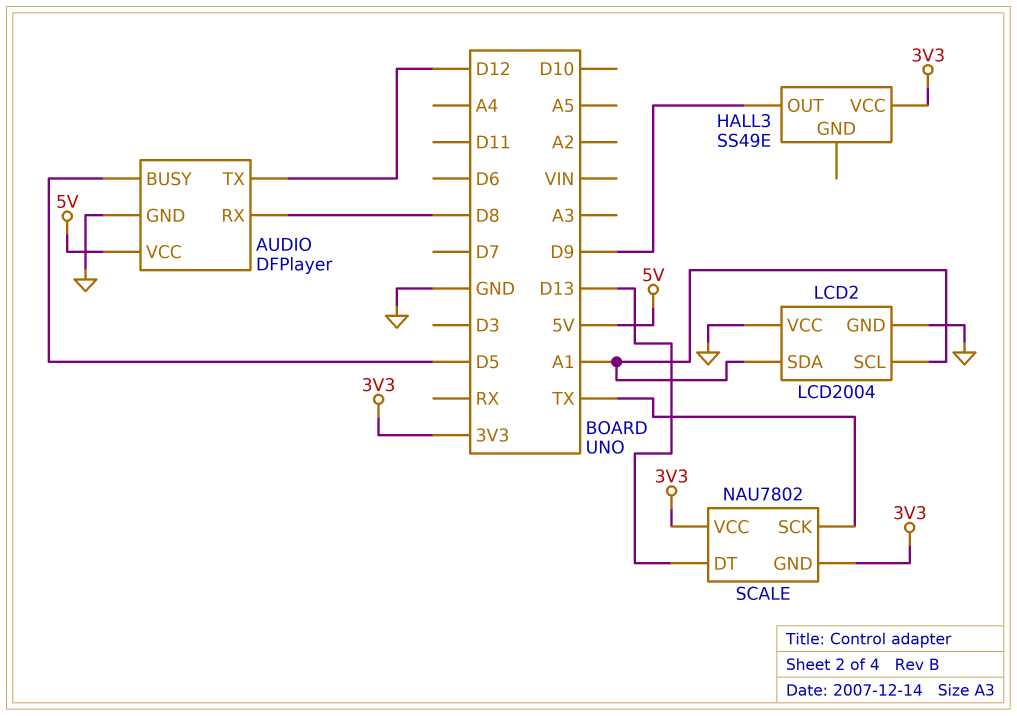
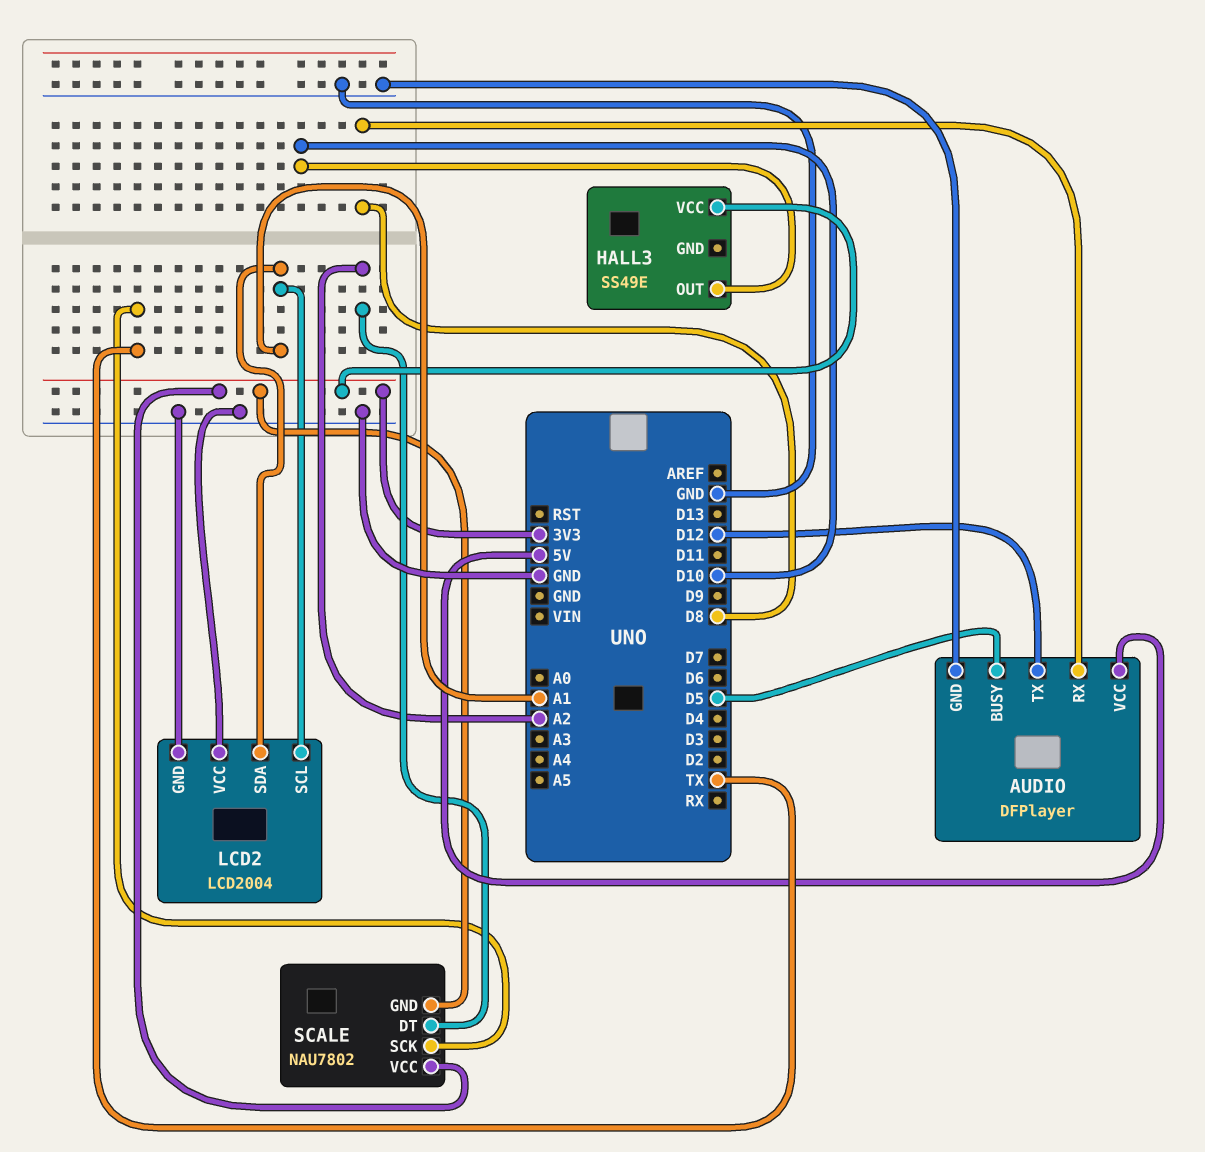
HALL3 pin OUT: D9 -> D10
SCALE pin DT: D13 -> A2

